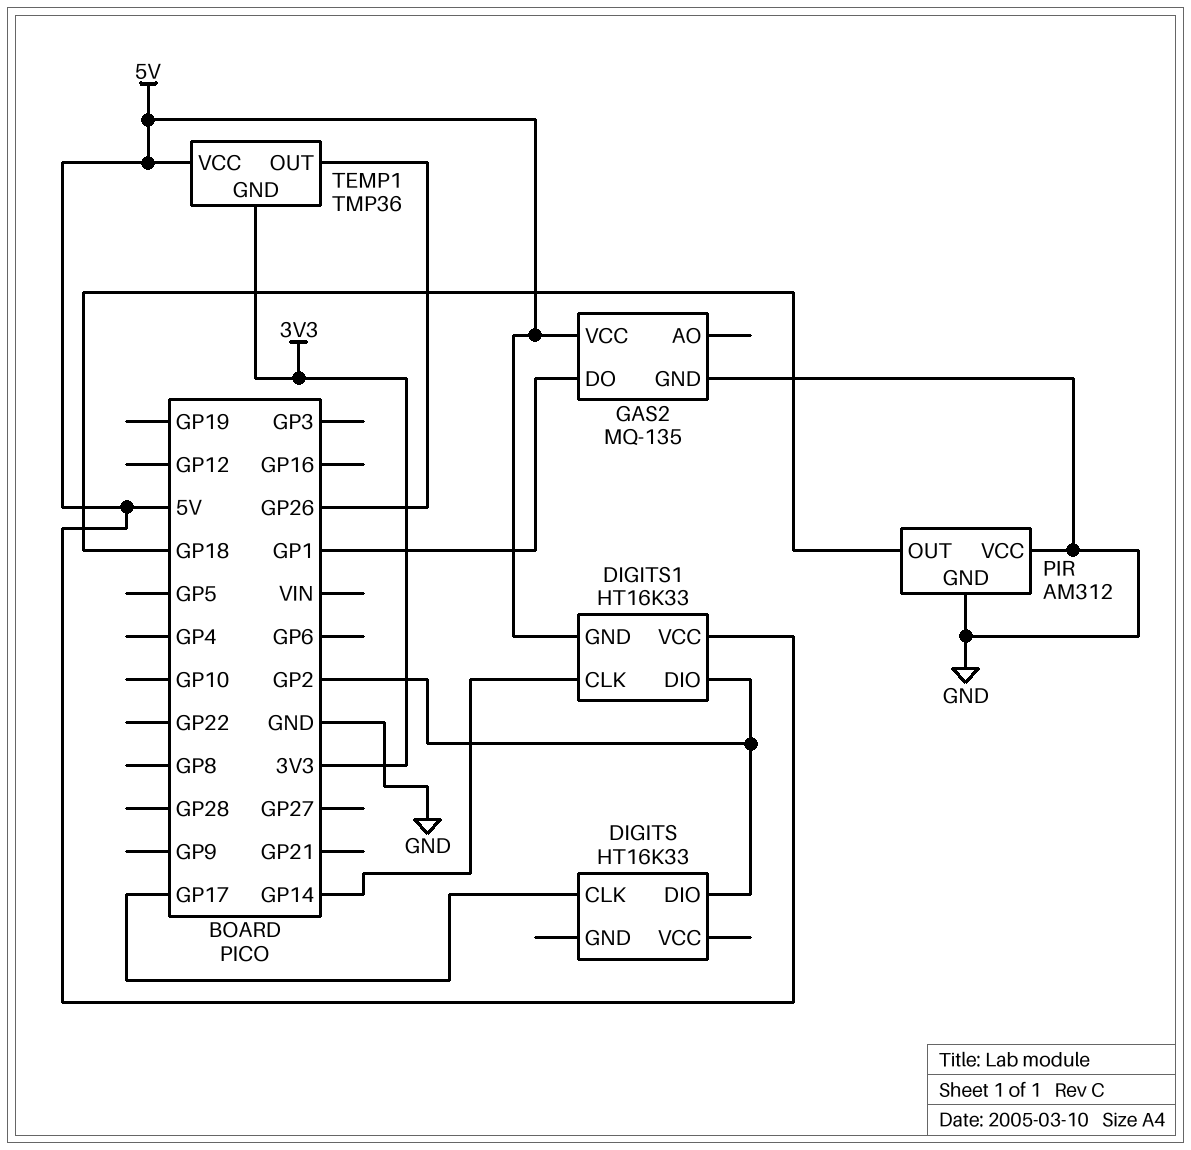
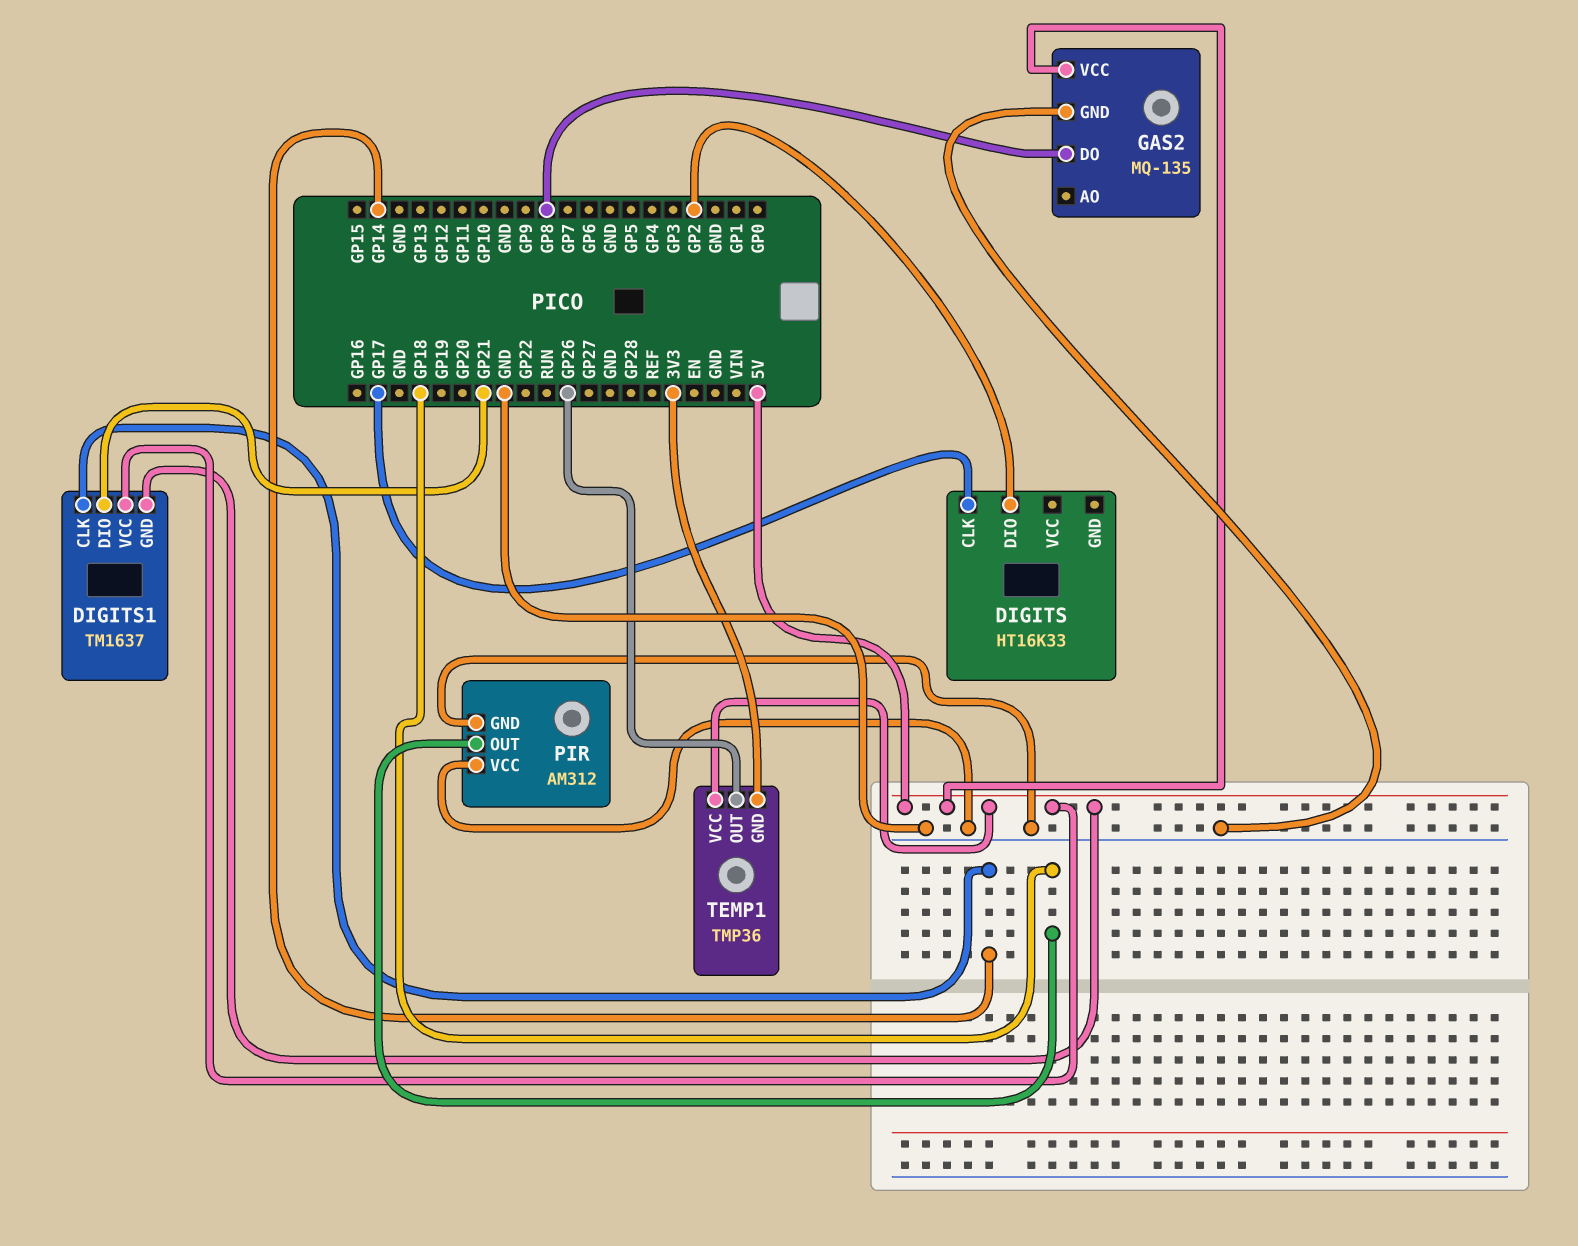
DIGITS1: HT16K33 -> TM1637
DIGITS1 pin DIO: GP2 -> GP21
GAS2 pin DO: GP1 -> GP8

